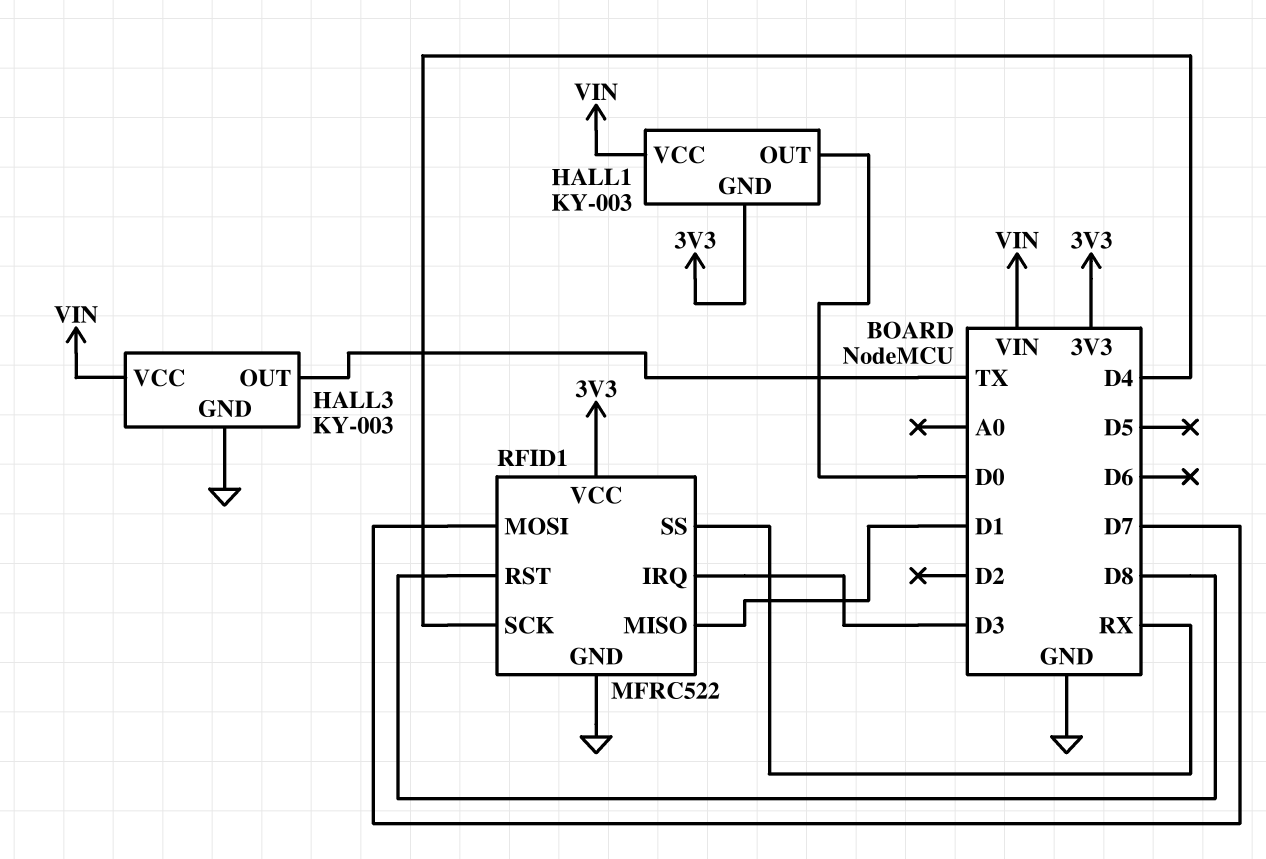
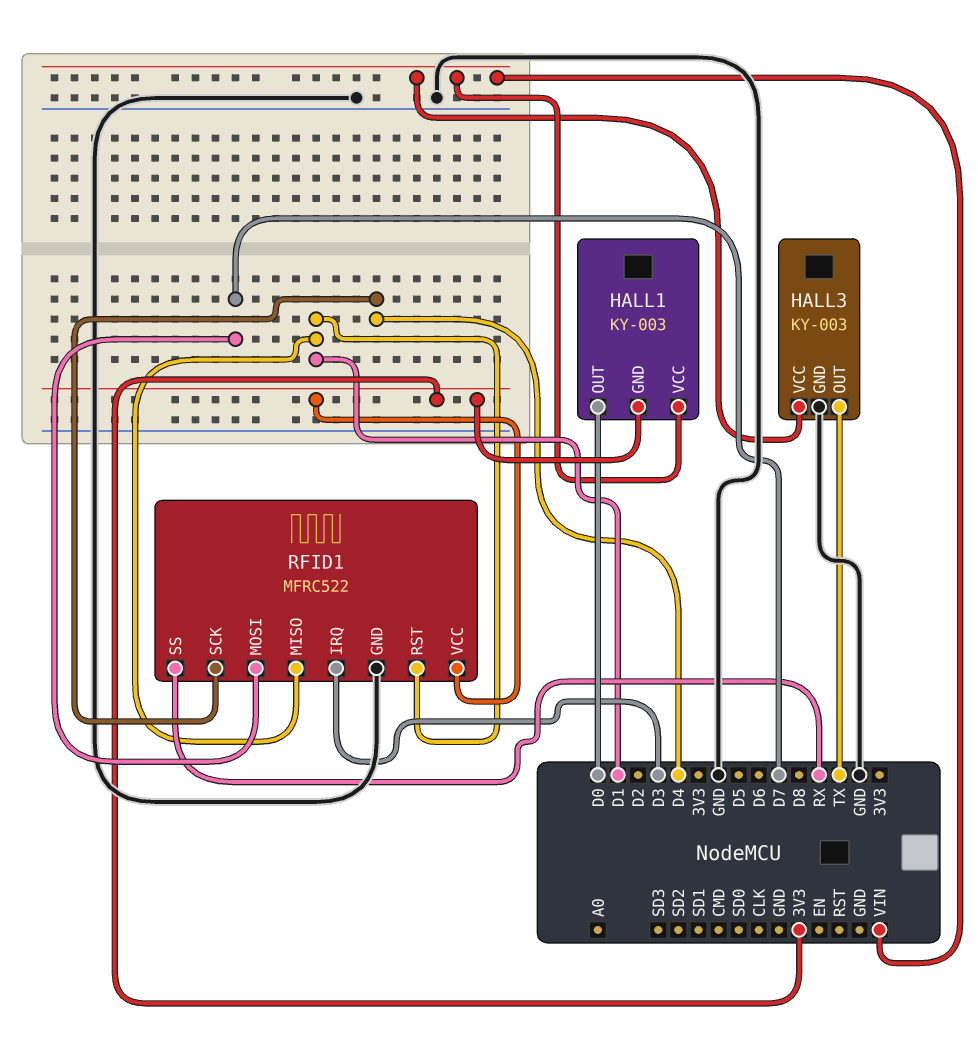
RFID1 pin RST: D8 -> D1

